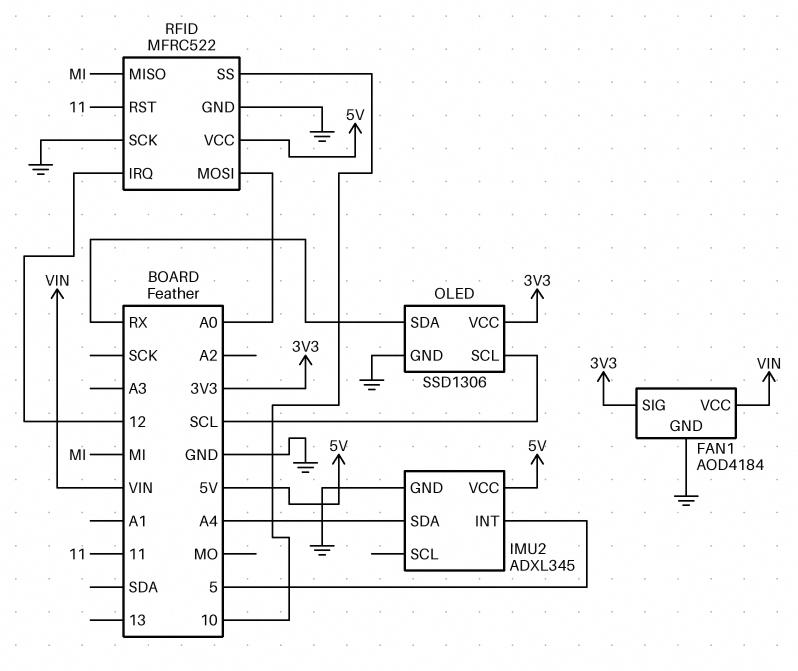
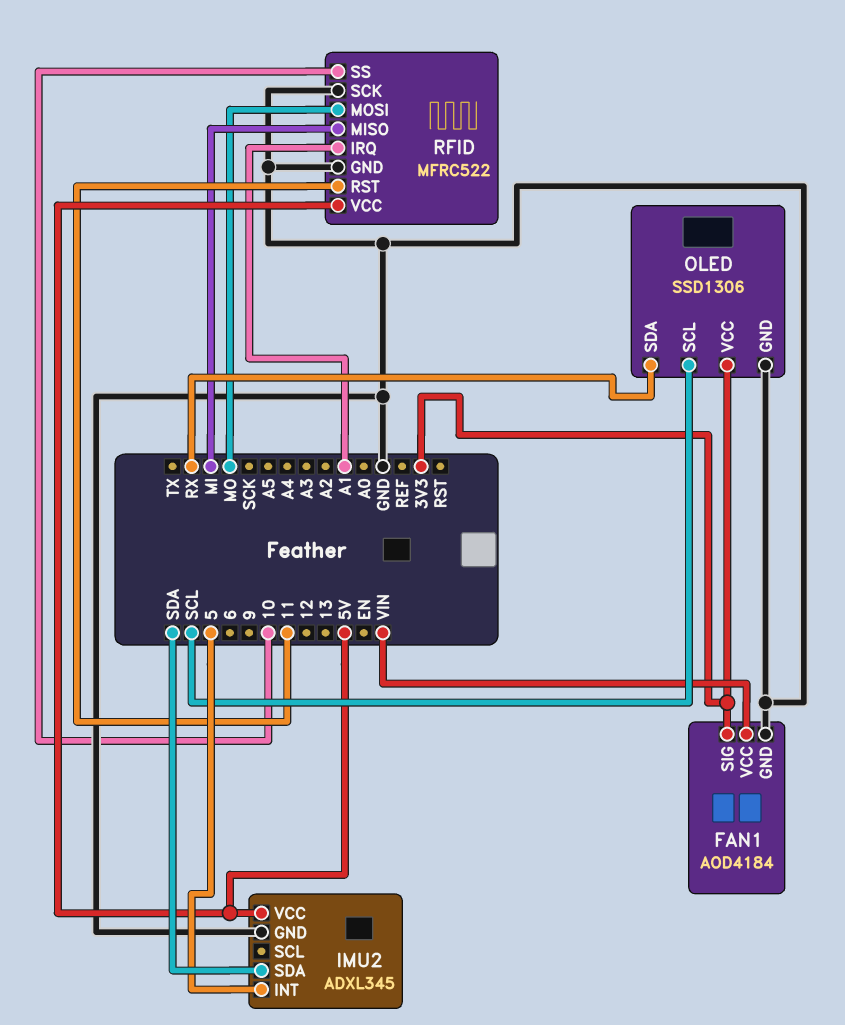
IMU2 pin SDA: A4 -> SDA
RFID pin IRQ: 12 -> A1
RFID pin MOSI: A0 -> MO

